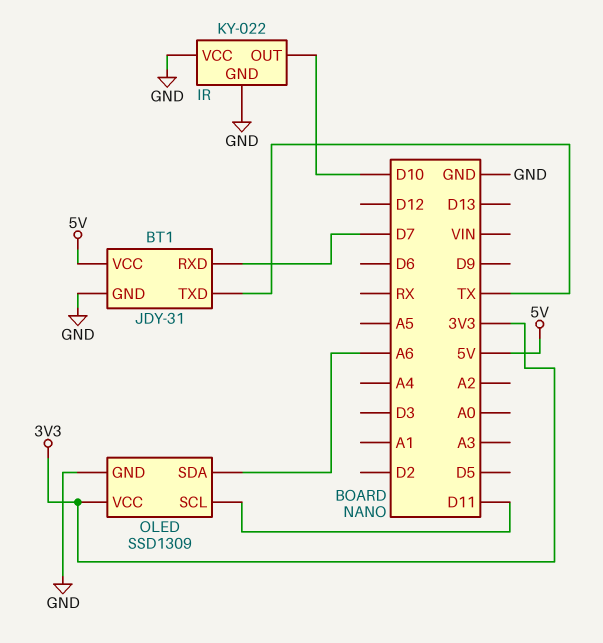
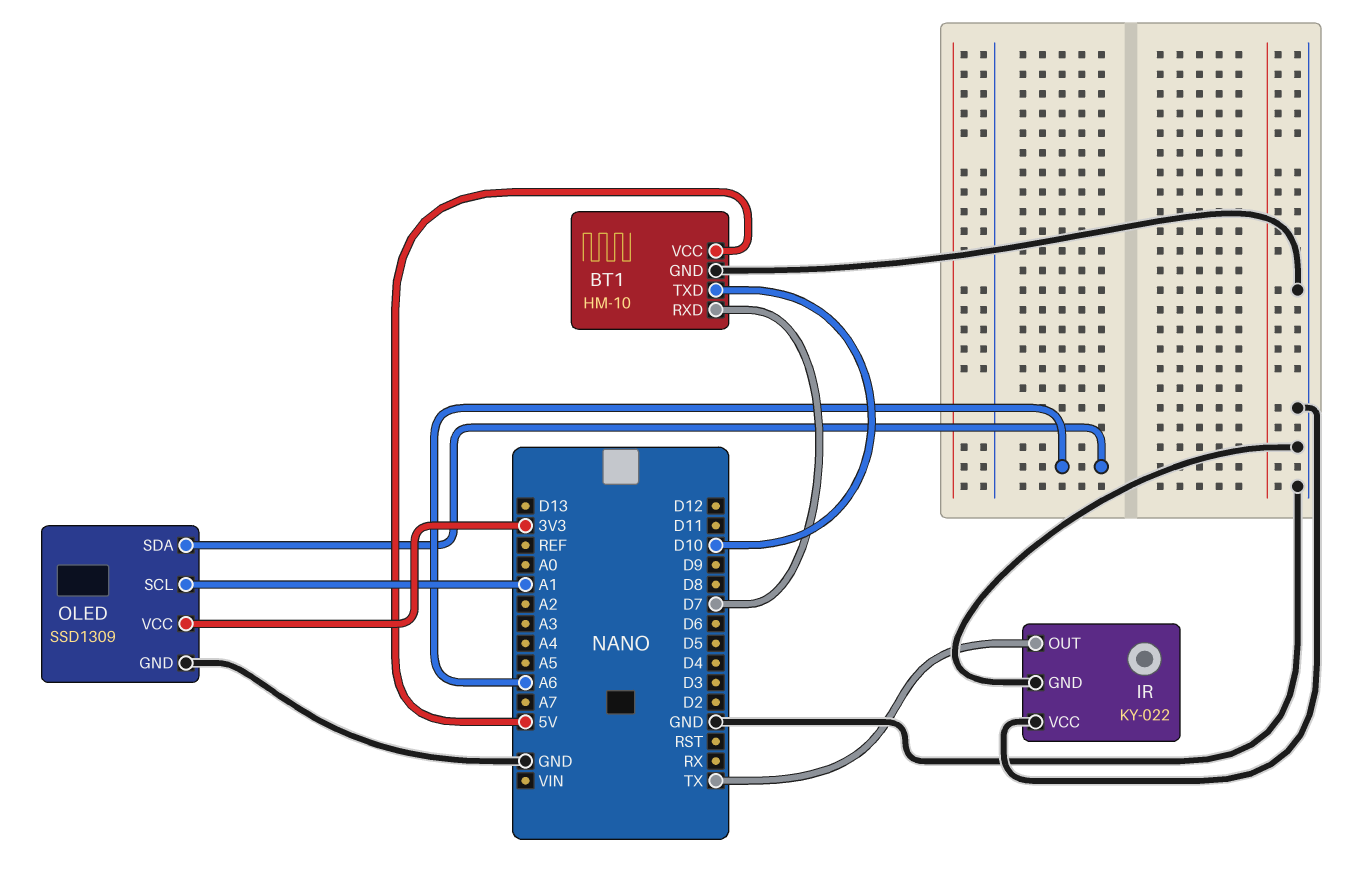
BT1: JDY-31 -> HM-10
BT1 pin TXD: TX -> D10
IR pin OUT: D10 -> TX
OLED pin SCL: D11 -> A1

